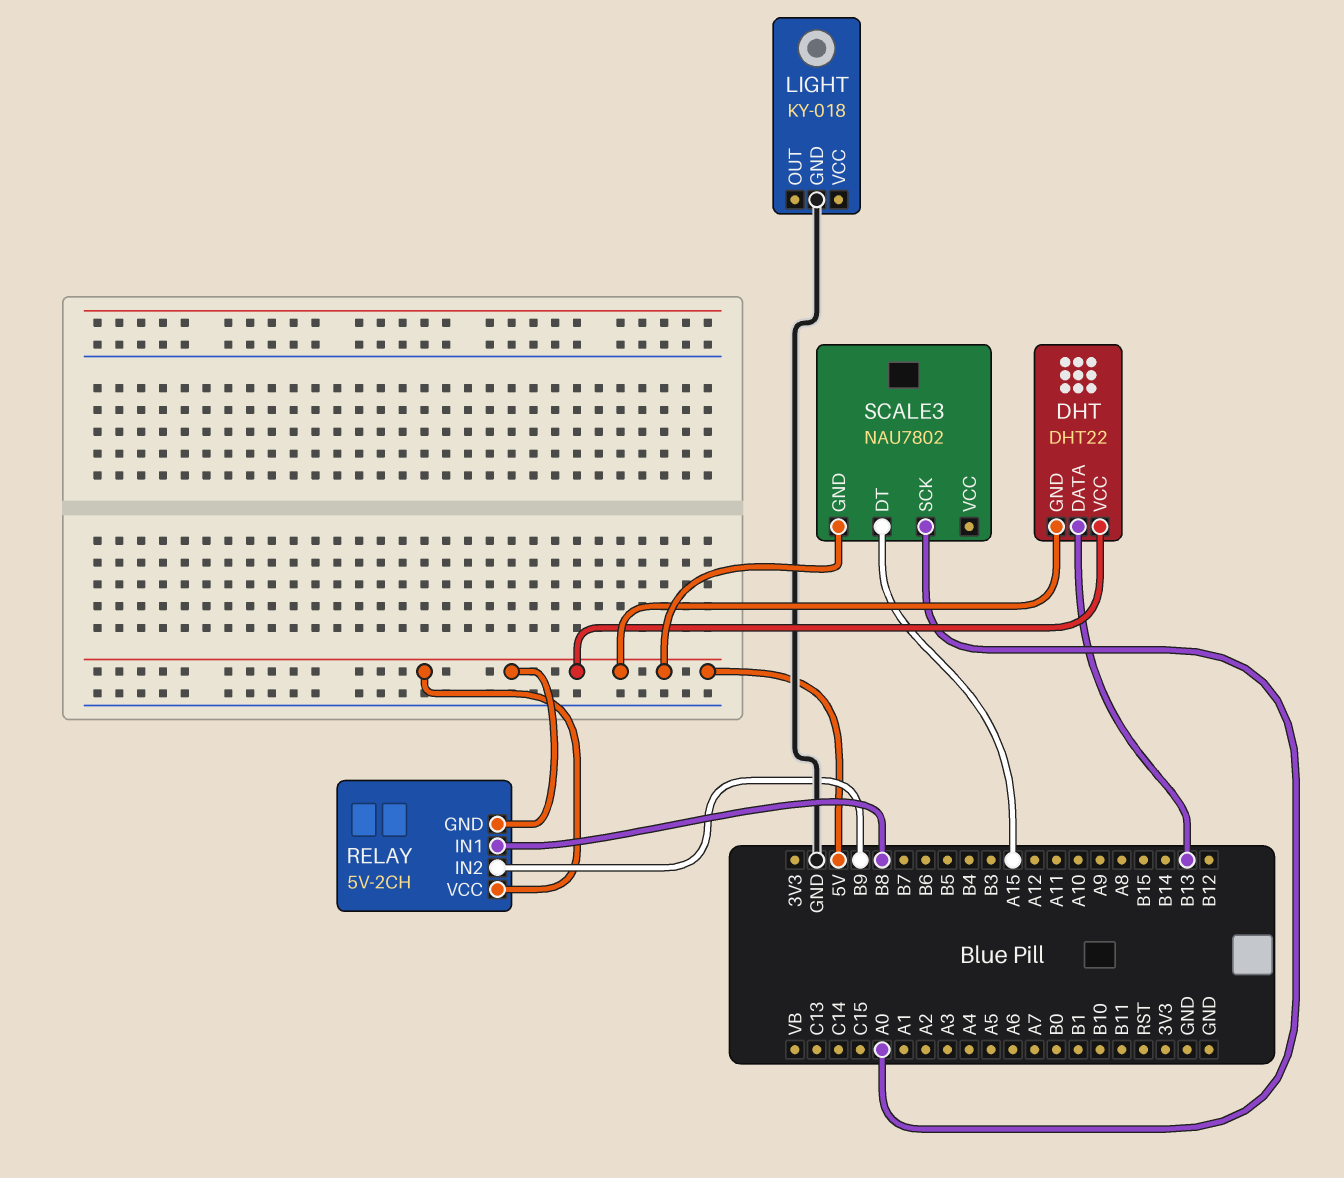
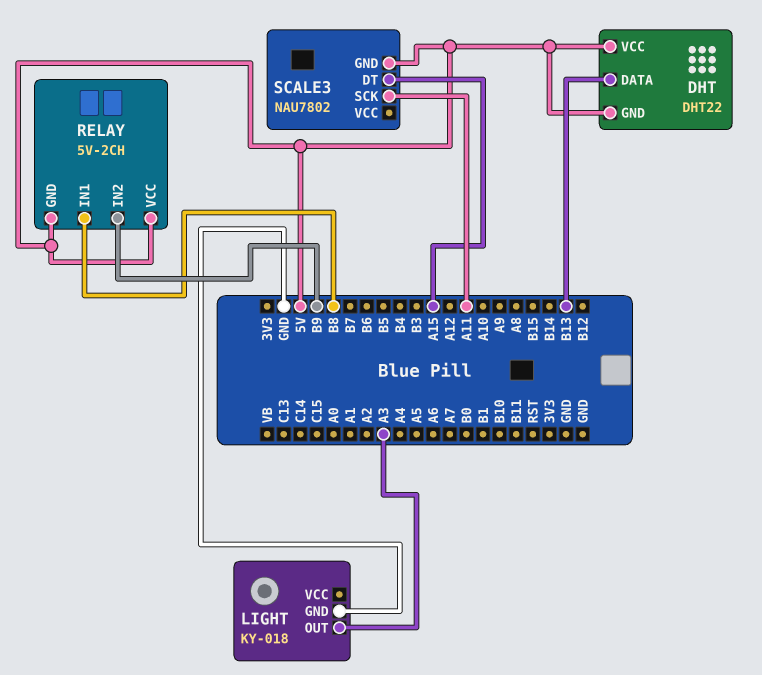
LIGHT pin OUT: none -> A3
SCALE3 pin SCK: A0 -> A11

